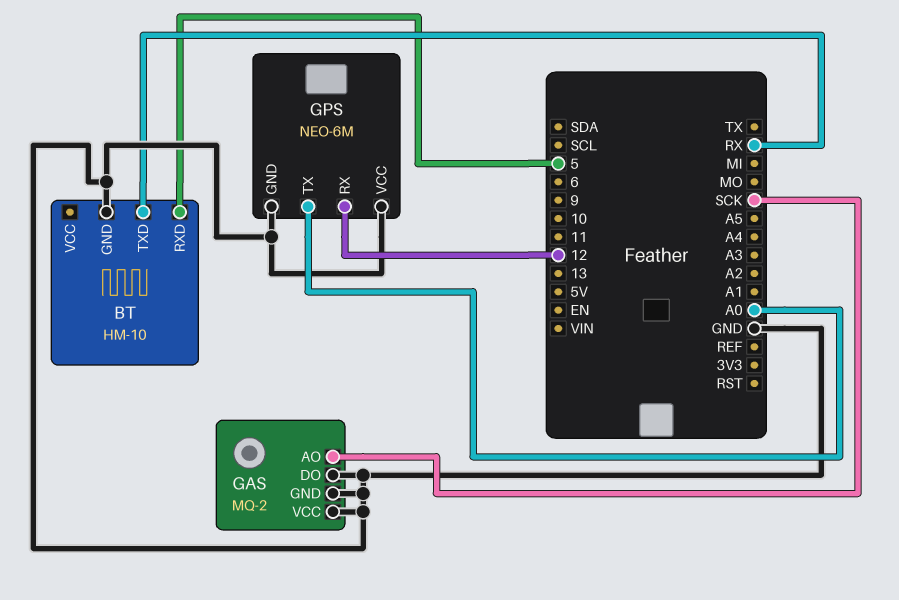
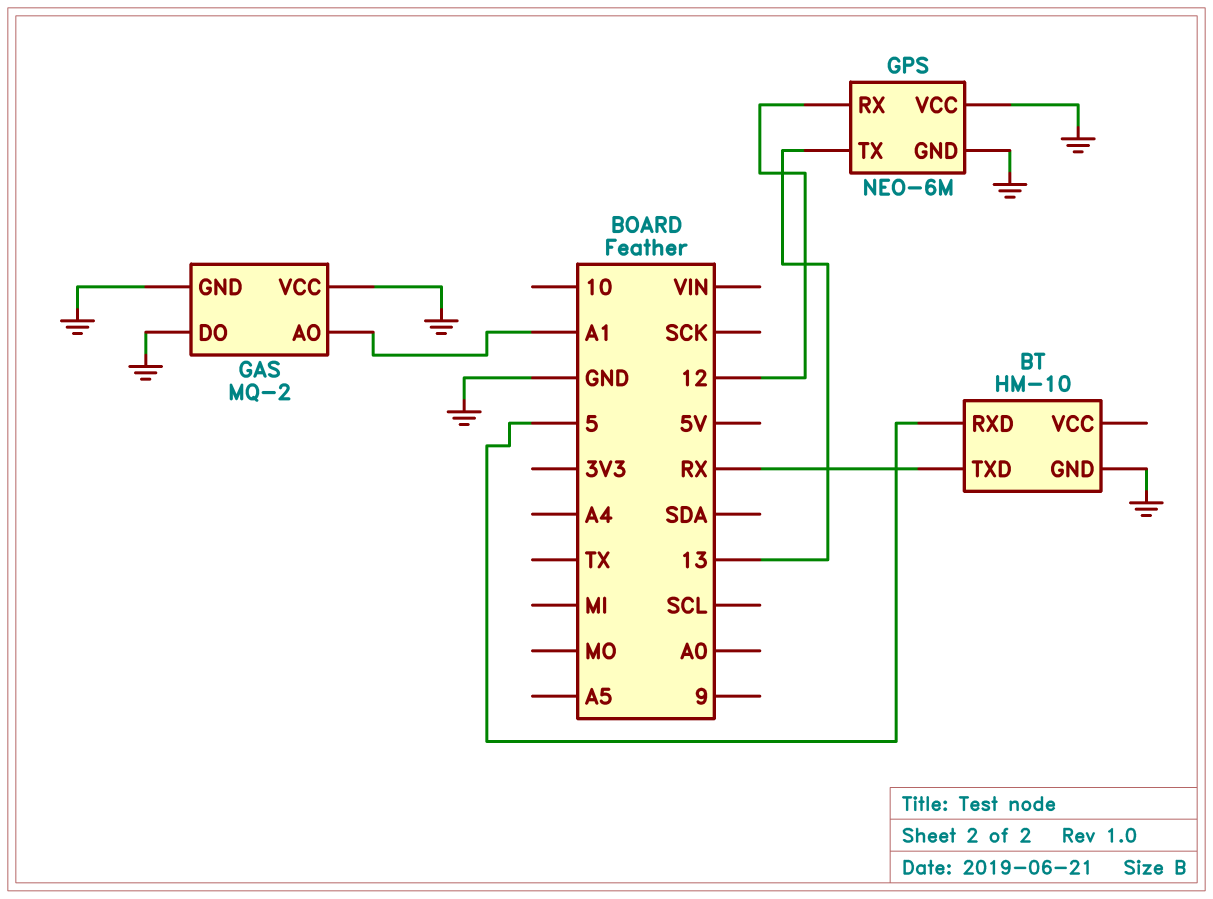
GAS pin AO: SCK -> A1
GPS pin TX: A0 -> 13

